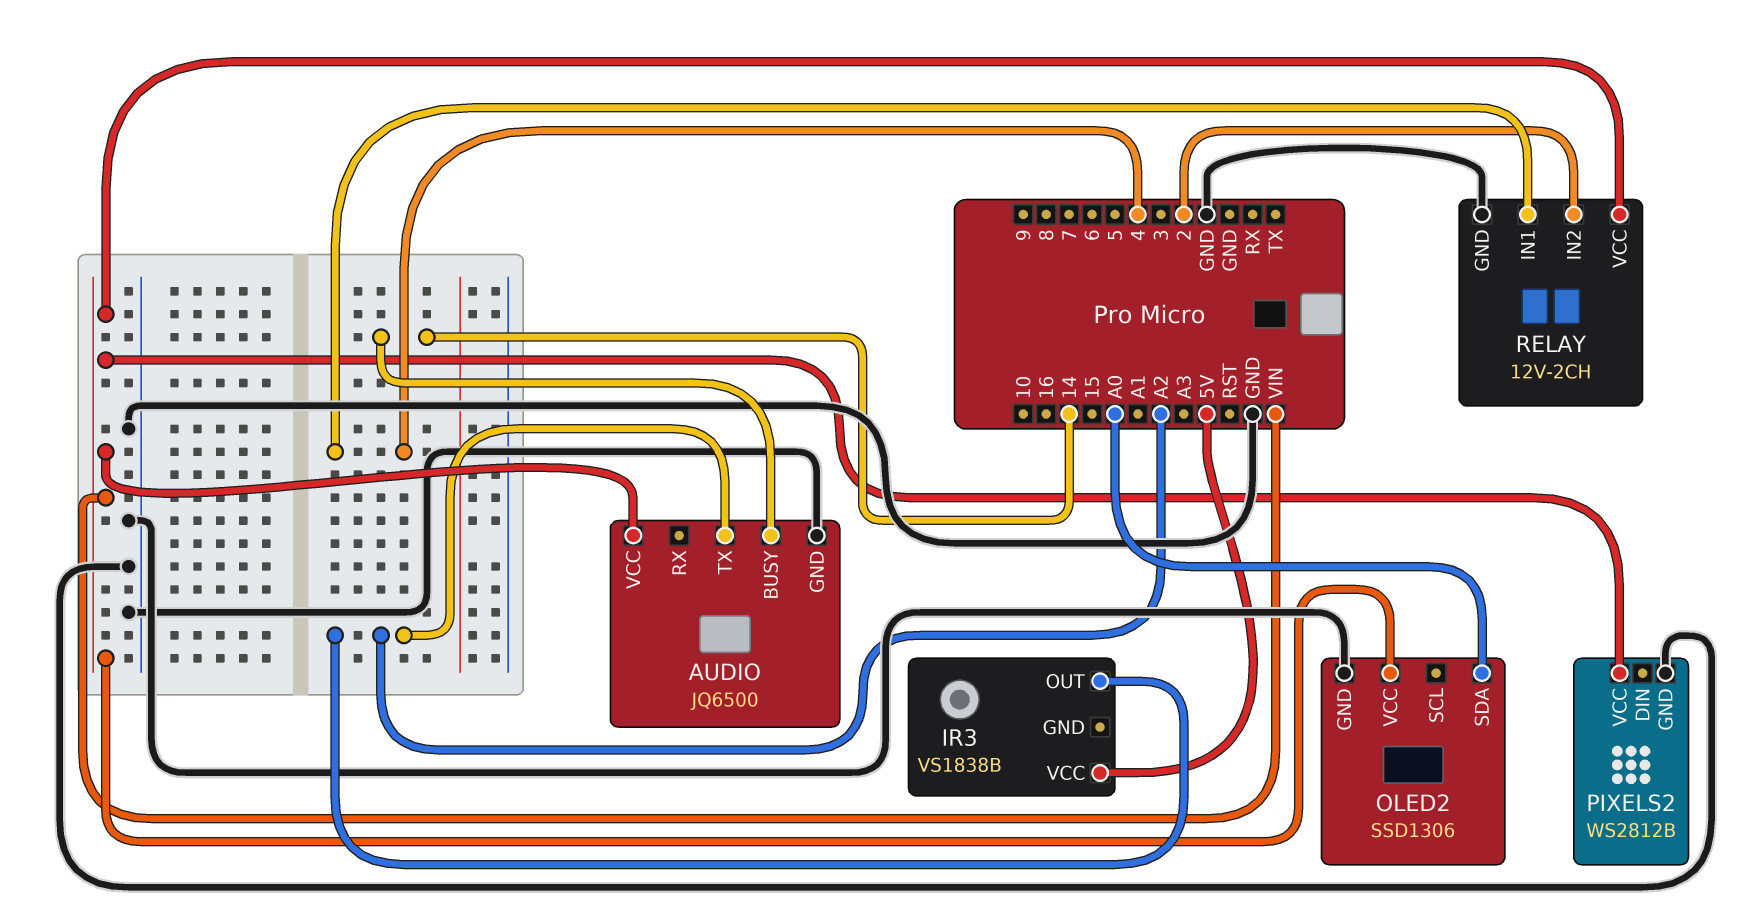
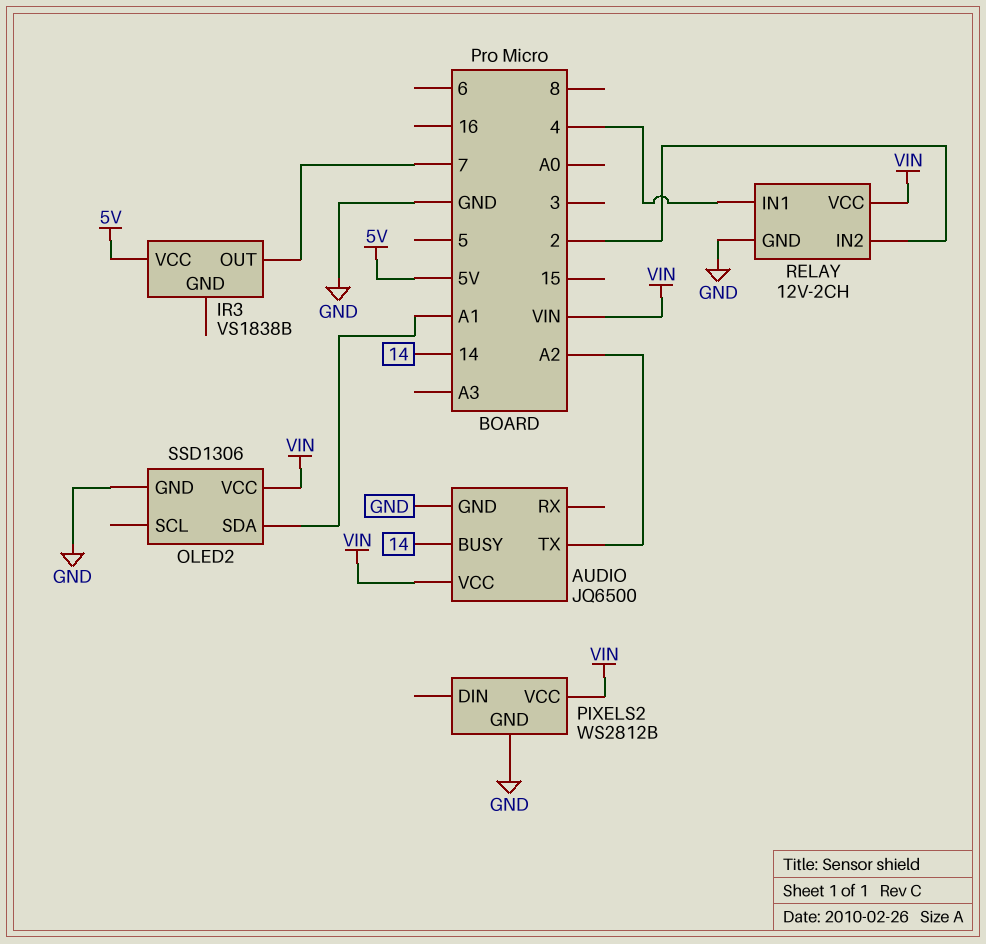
IR3 pin OUT: A2 -> 7
OLED2 pin SDA: A0 -> A1

